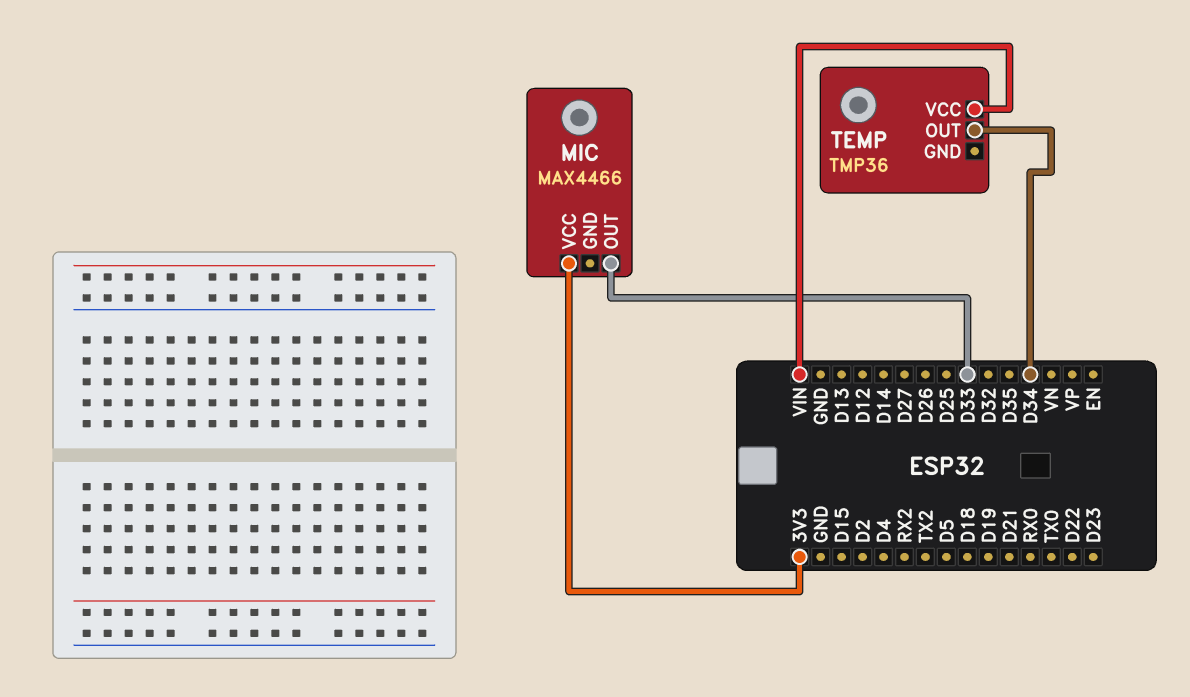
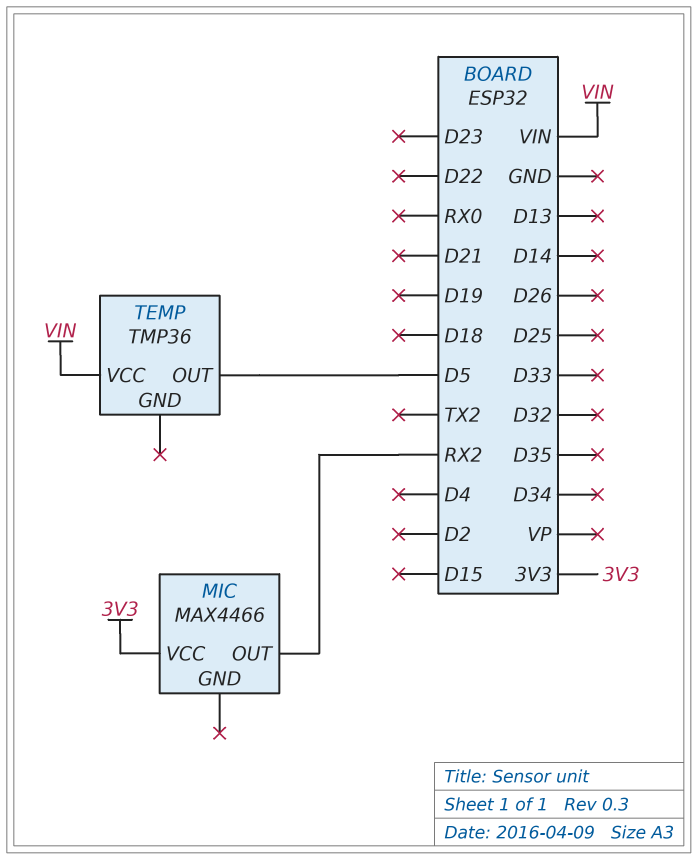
MIC pin OUT: D33 -> RX2
TEMP pin OUT: D34 -> D5

